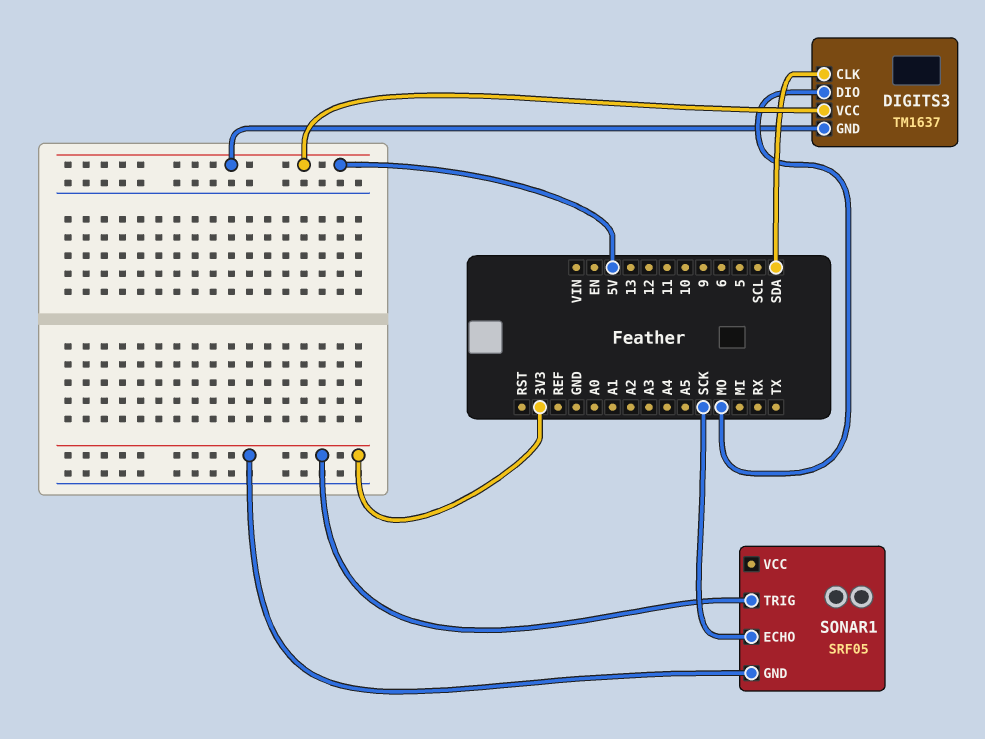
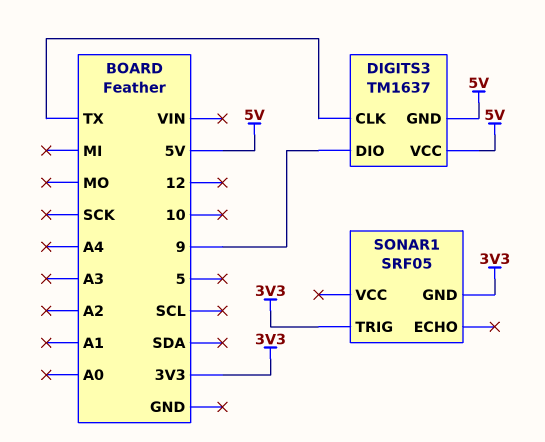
DIGITS3 pin CLK: SDA -> TX
DIGITS3 pin DIO: MO -> 9
SONAR1 pin ECHO: SCK -> none

